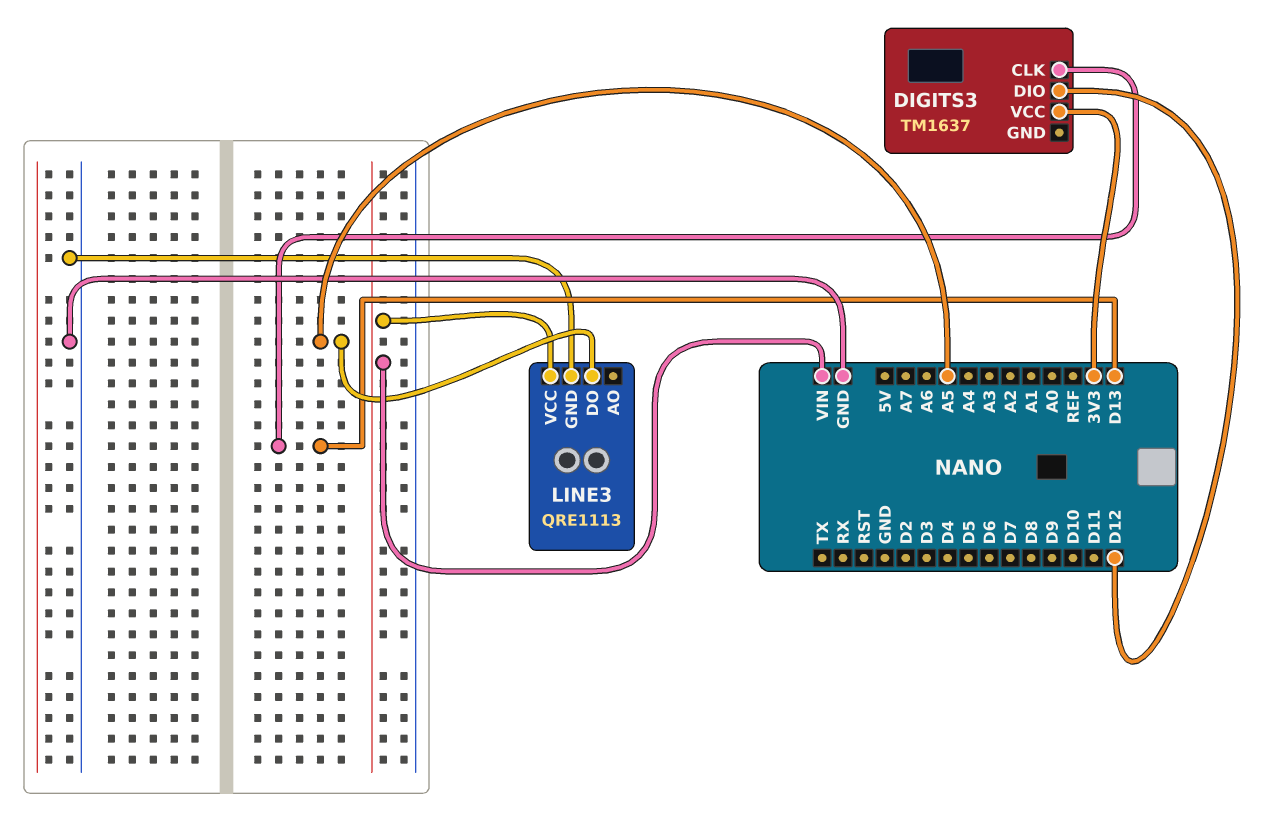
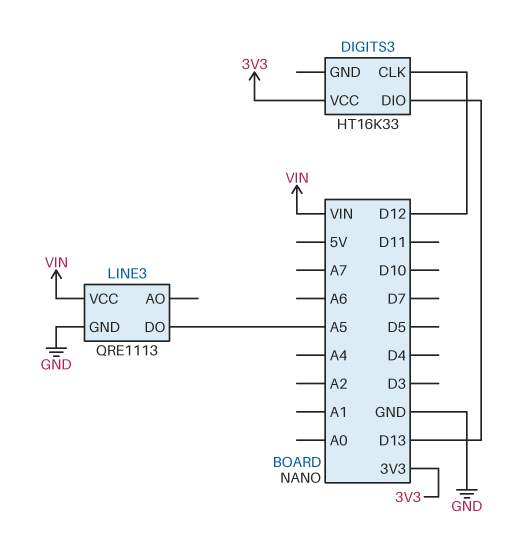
DIGITS3: TM1637 -> HT16K33
DIGITS3 pin CLK: D13 -> D12
DIGITS3 pin DIO: D12 -> D13

